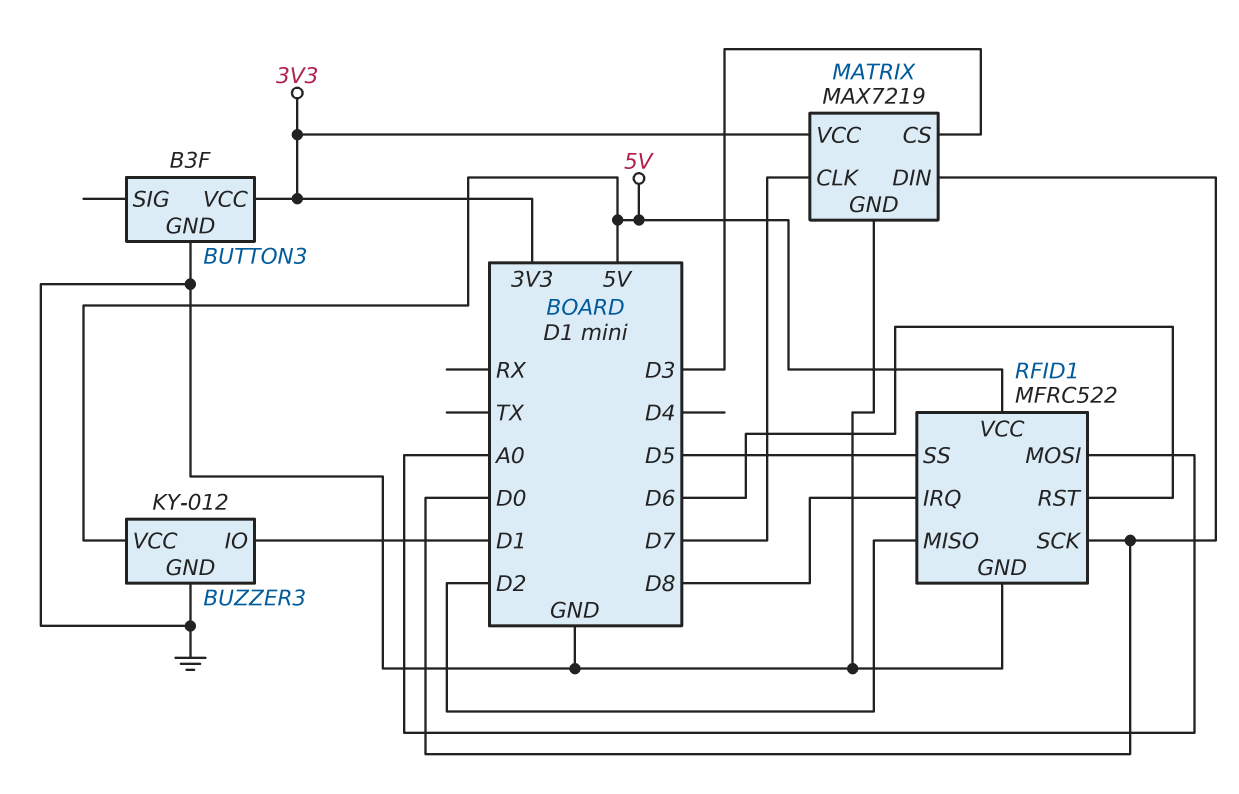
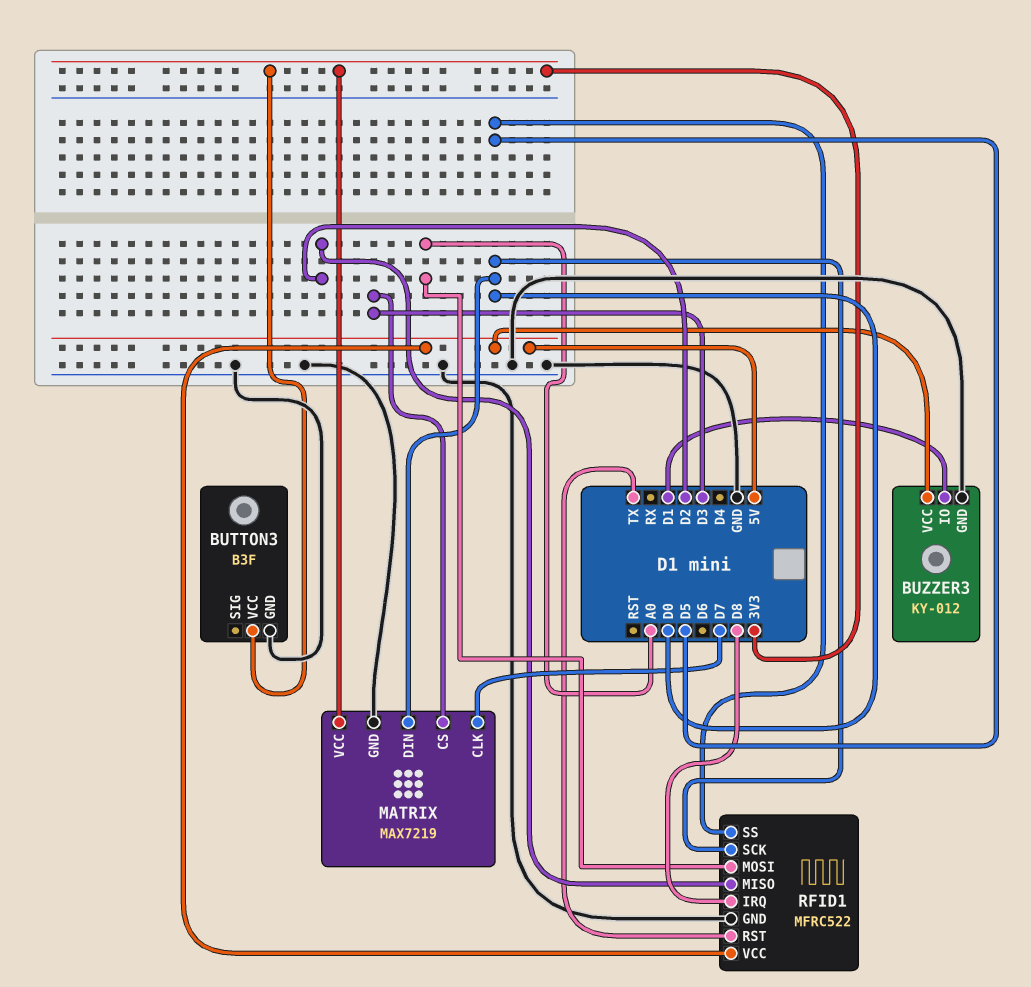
RFID1 pin RST: D6 -> TX

